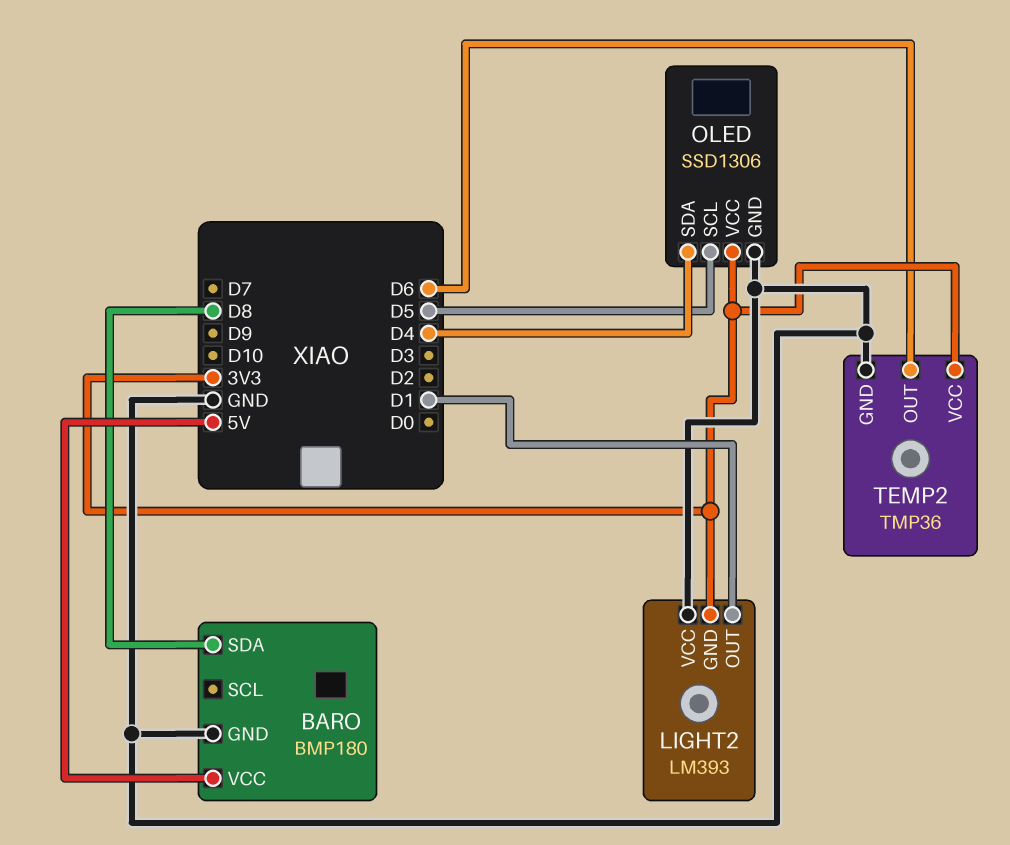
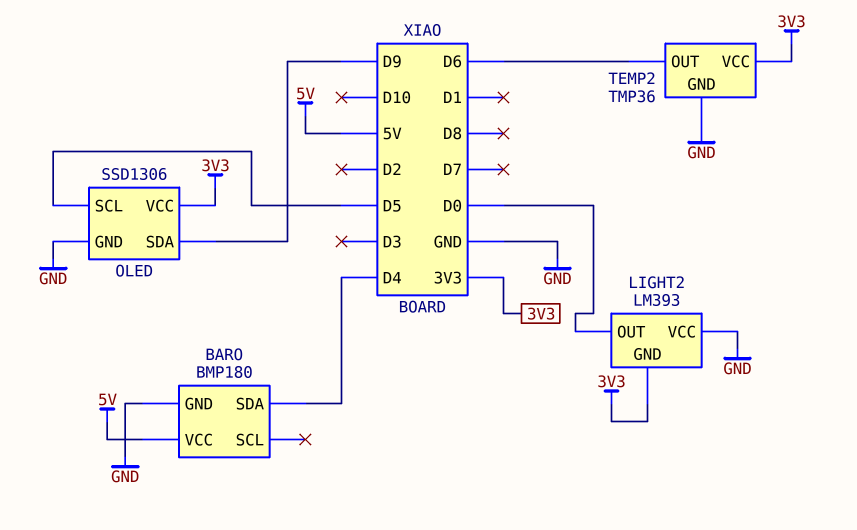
BARO pin SDA: D8 -> D4
LIGHT2 pin OUT: D1 -> D0
OLED pin SDA: D4 -> D9

